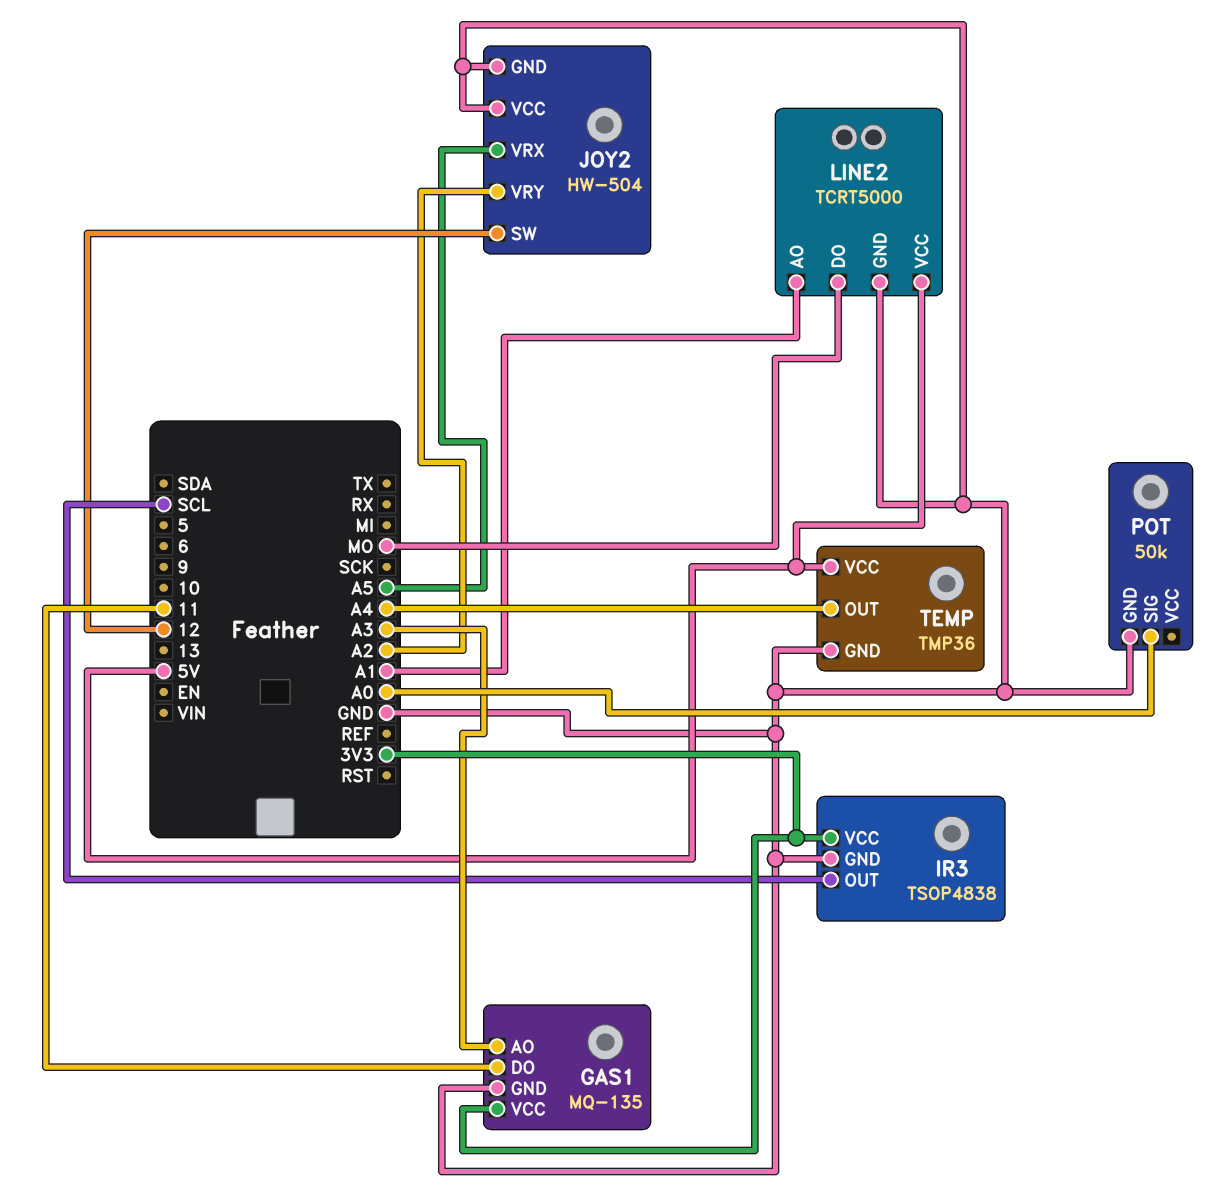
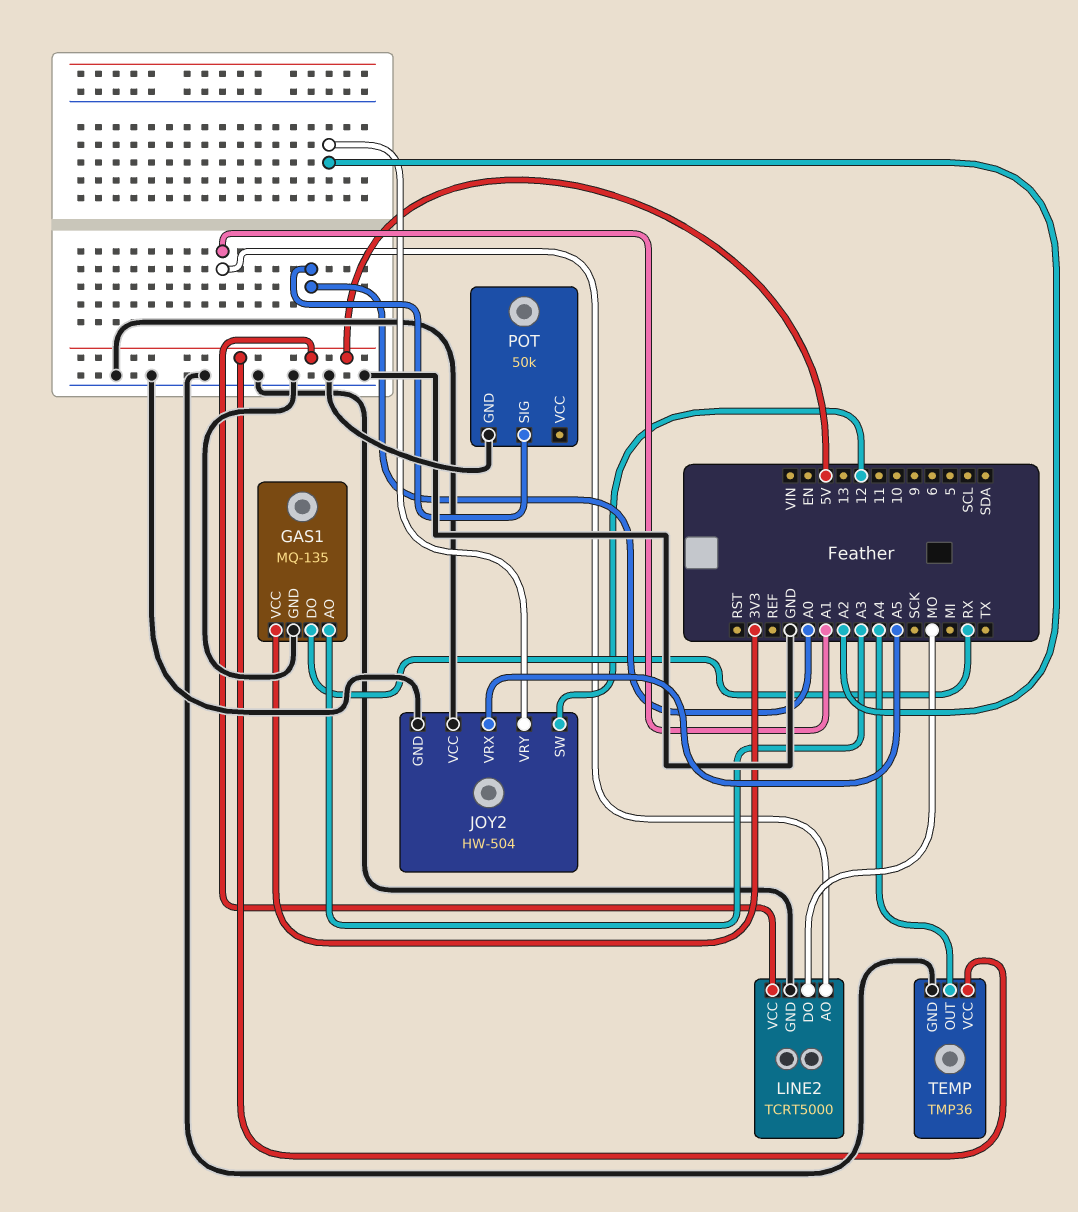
GAS1 pin DO: 11 -> RX
IR3: TSOP4838 -> none
IR3 pin GND: GND -> none
IR3 pin OUT: SCL -> none
IR3 pin VCC: 3V3 -> none

